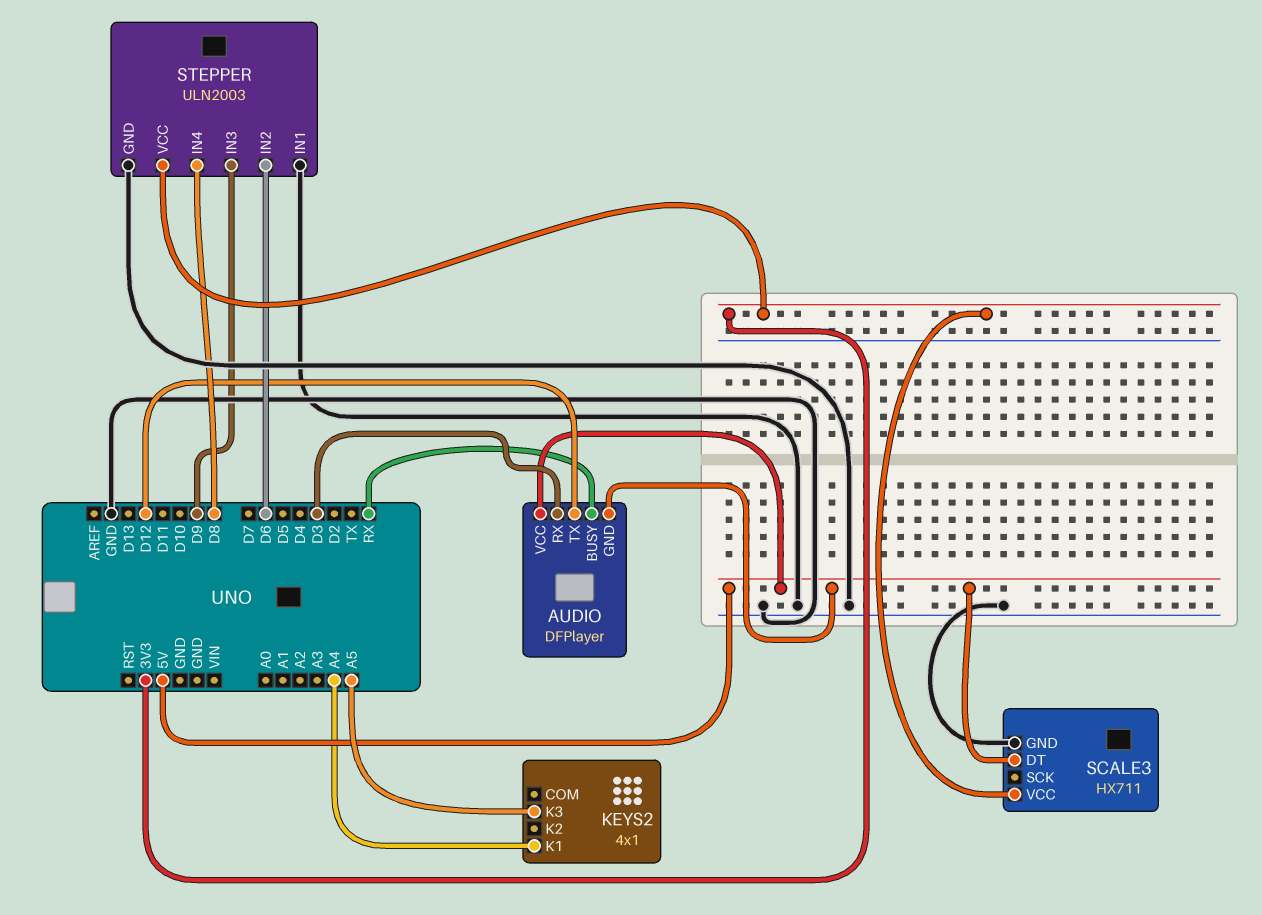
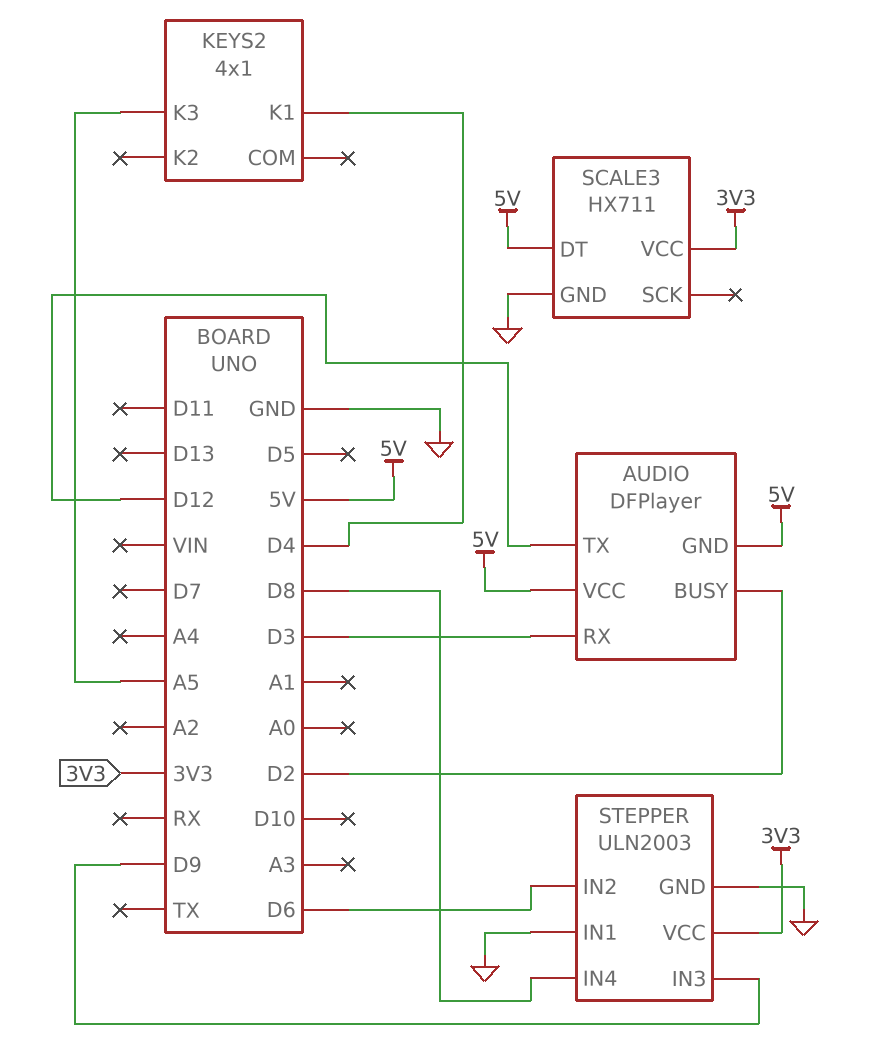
AUDIO pin BUSY: RX -> D2
KEYS2 pin K1: A4 -> D4

